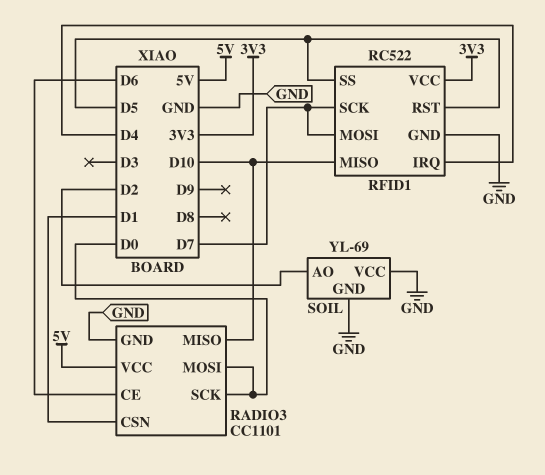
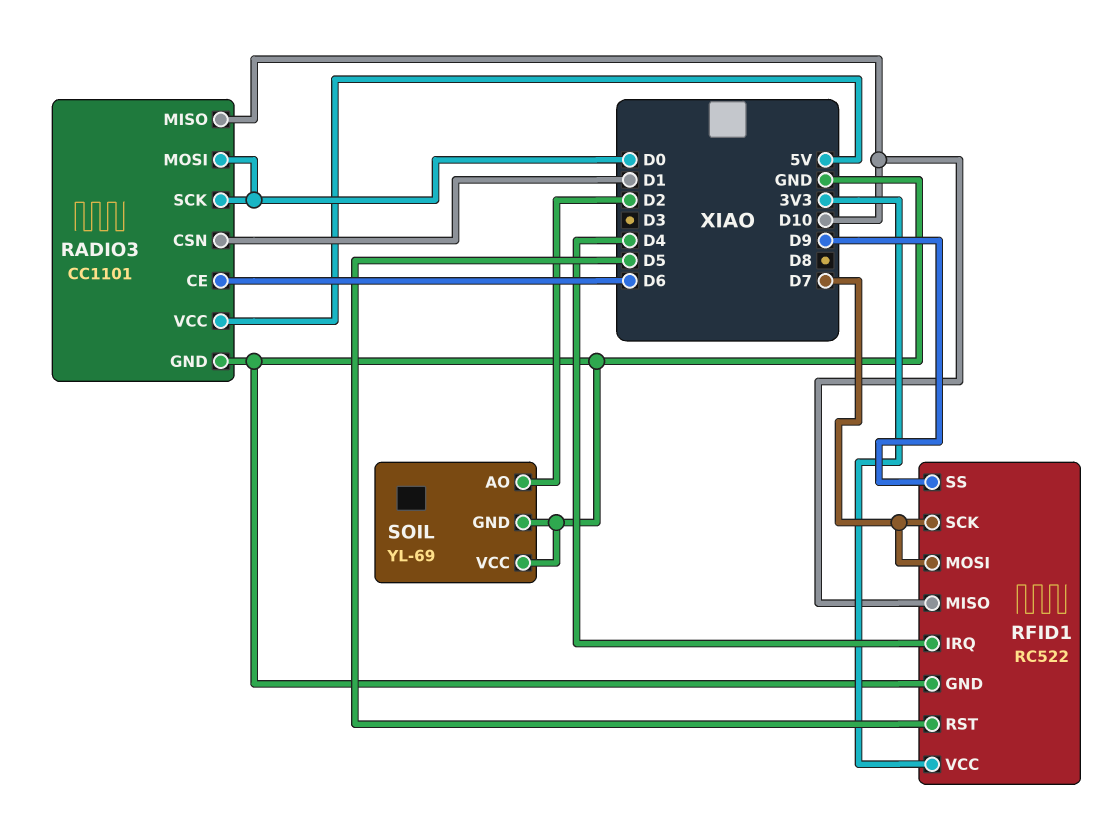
RFID1 pin SS: D5 -> D9

